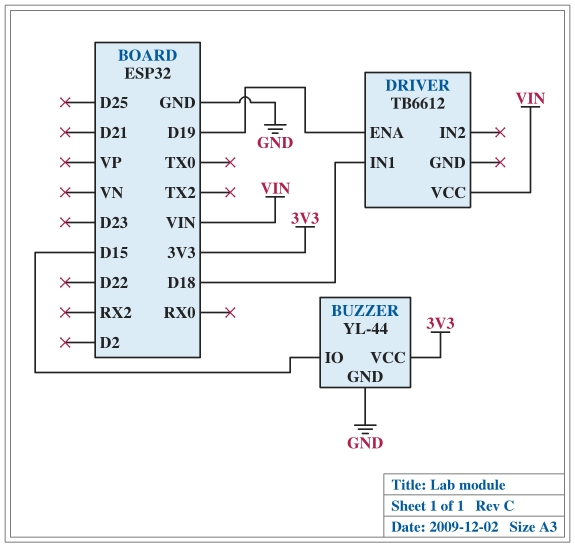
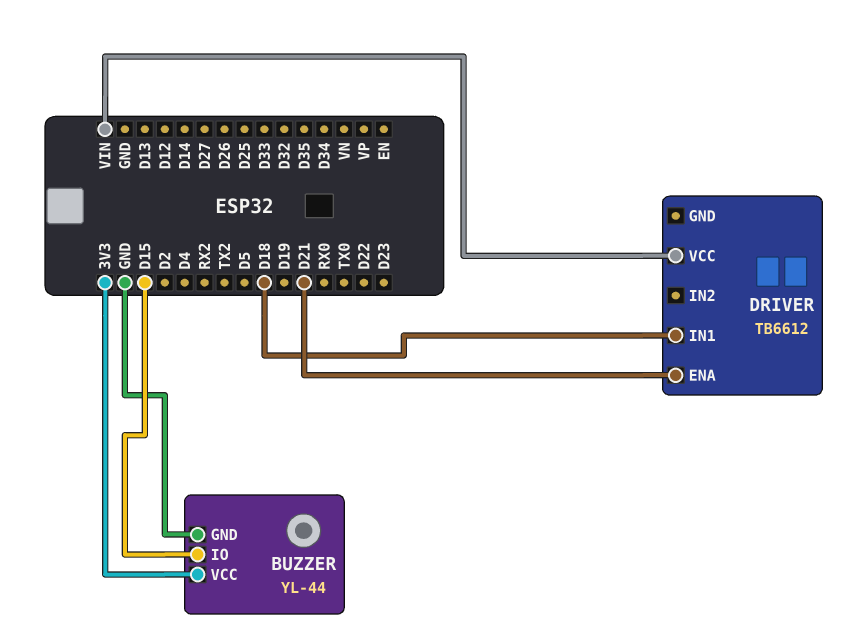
DRIVER pin ENA: D19 -> D21

